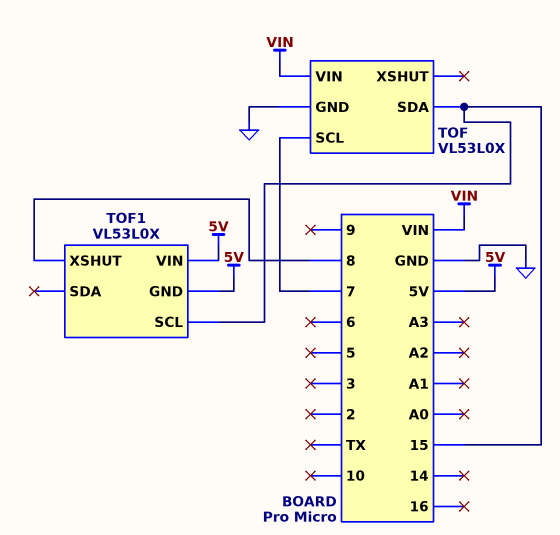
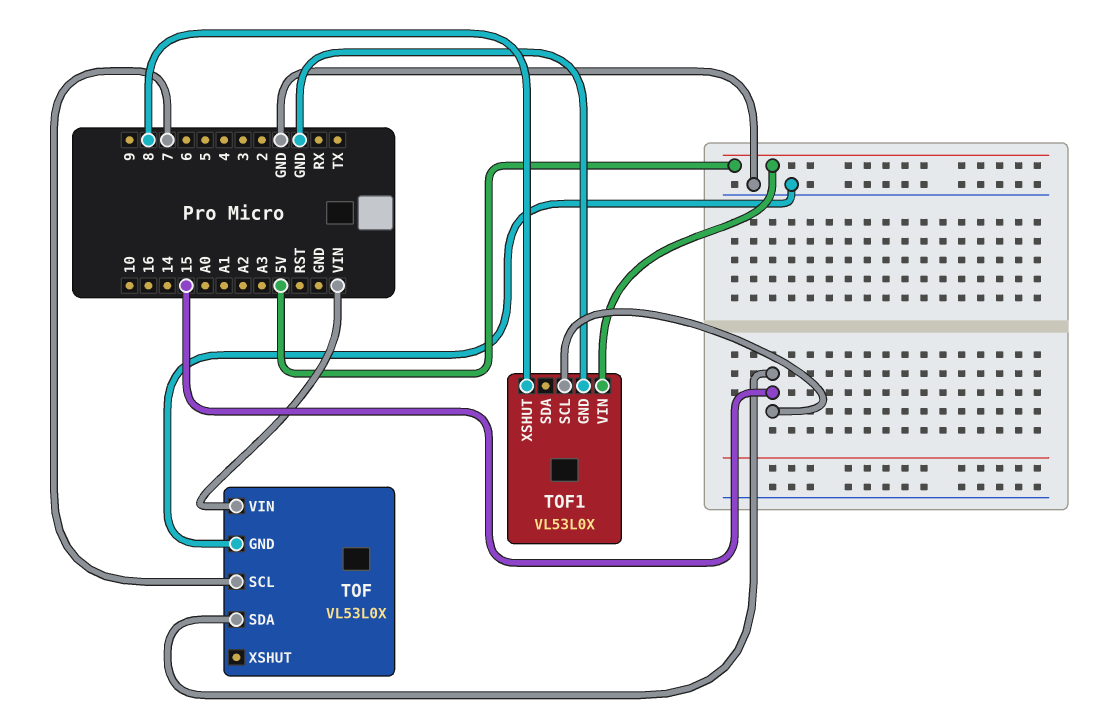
TOF1 pin GND: 5V -> GND

